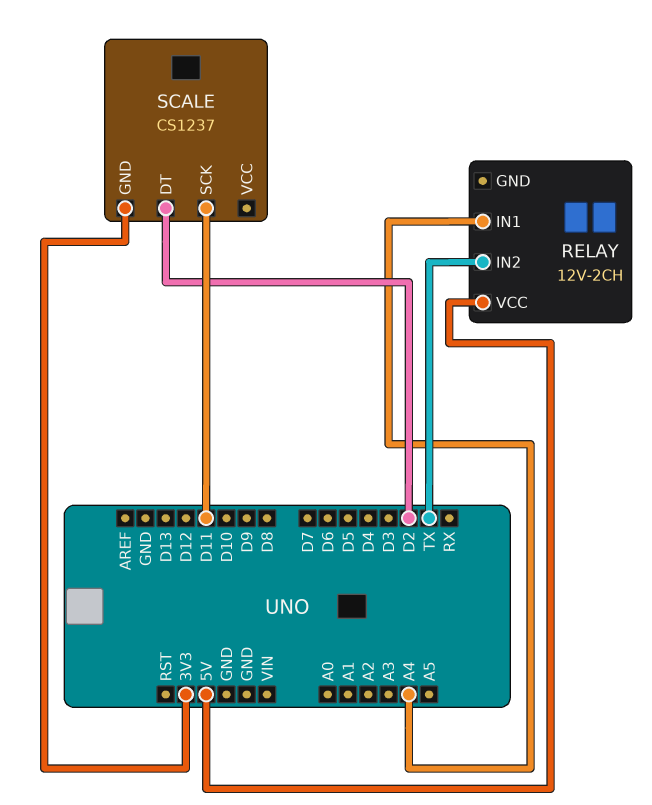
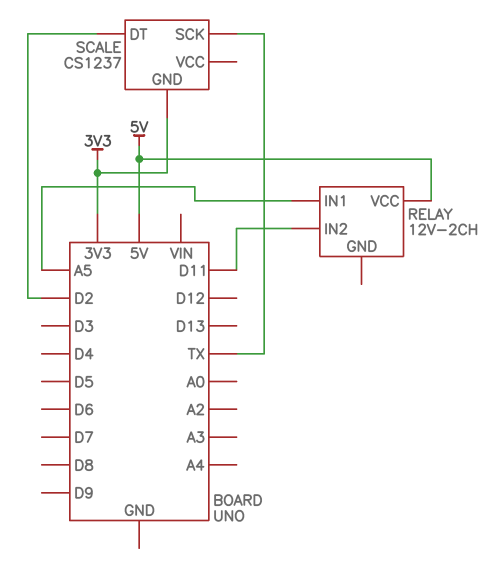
RELAY pin IN1: A4 -> A5
RELAY pin IN2: TX -> D11
SCALE pin SCK: D11 -> TX

